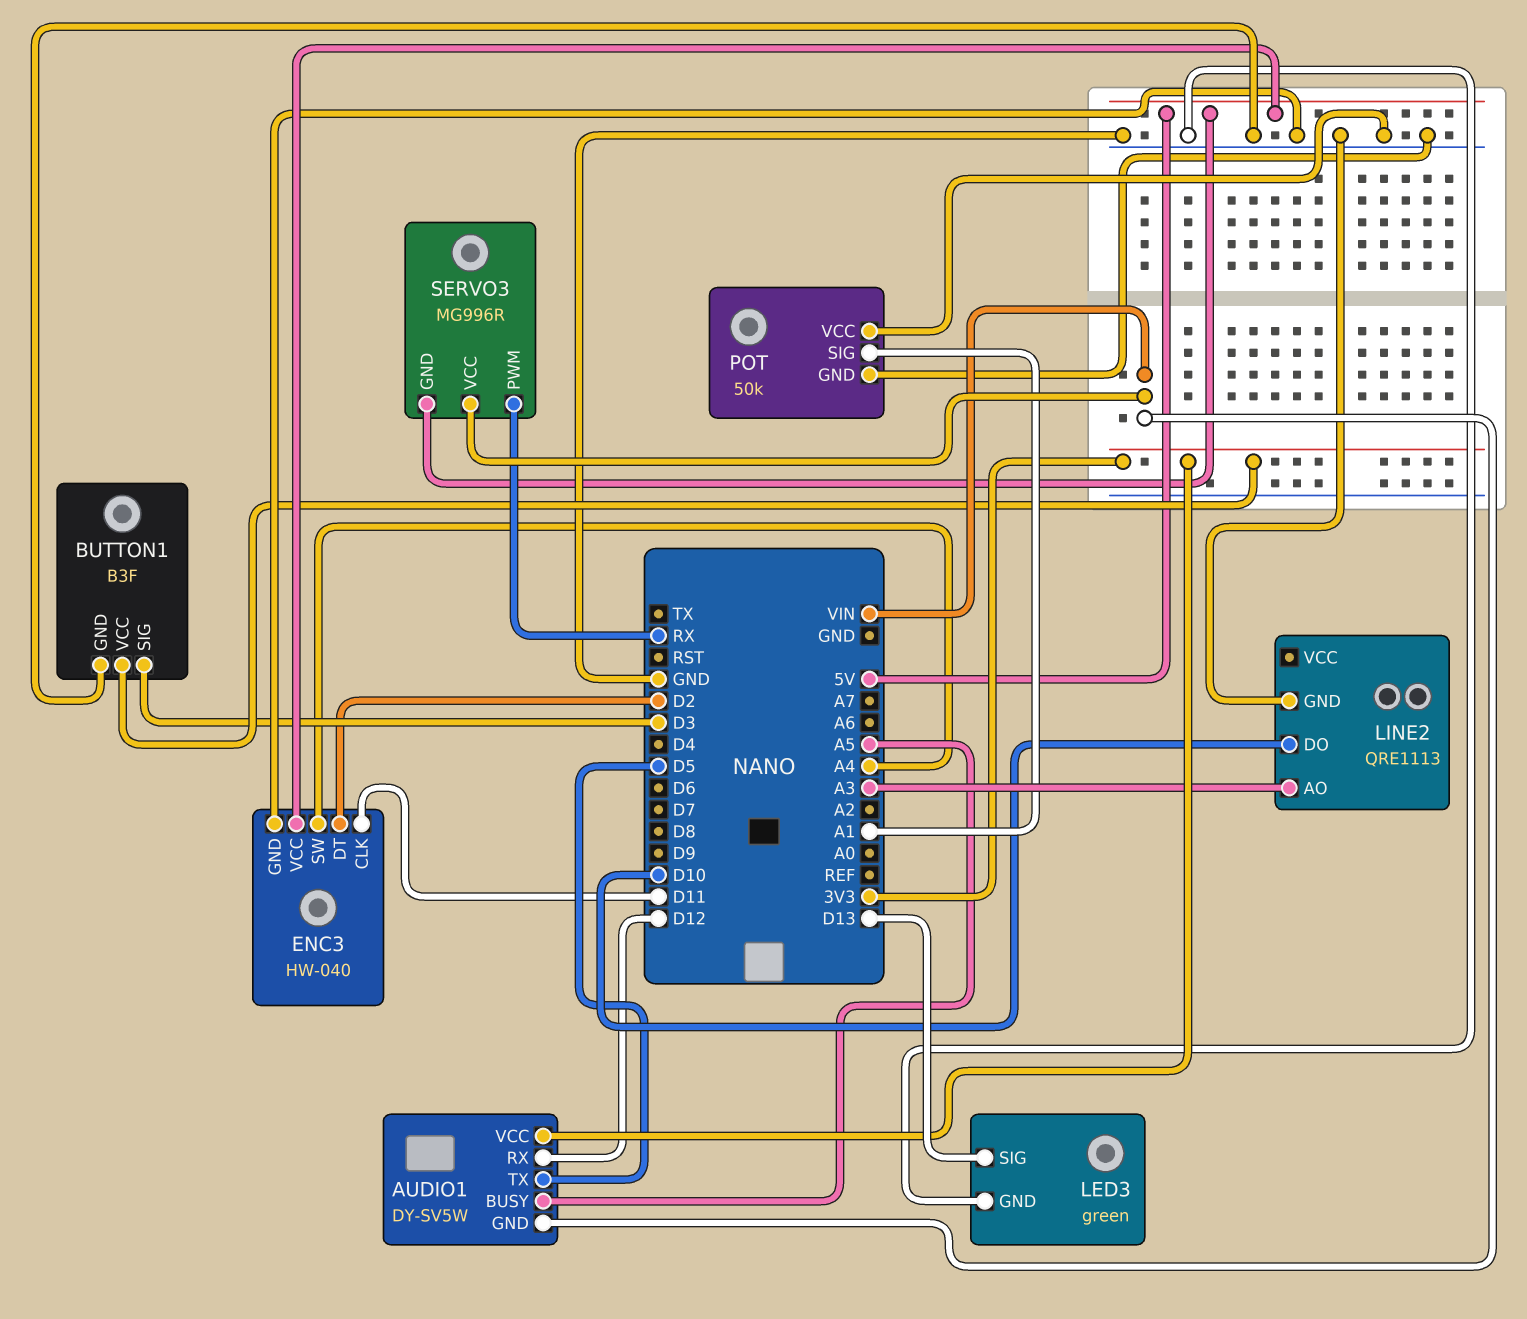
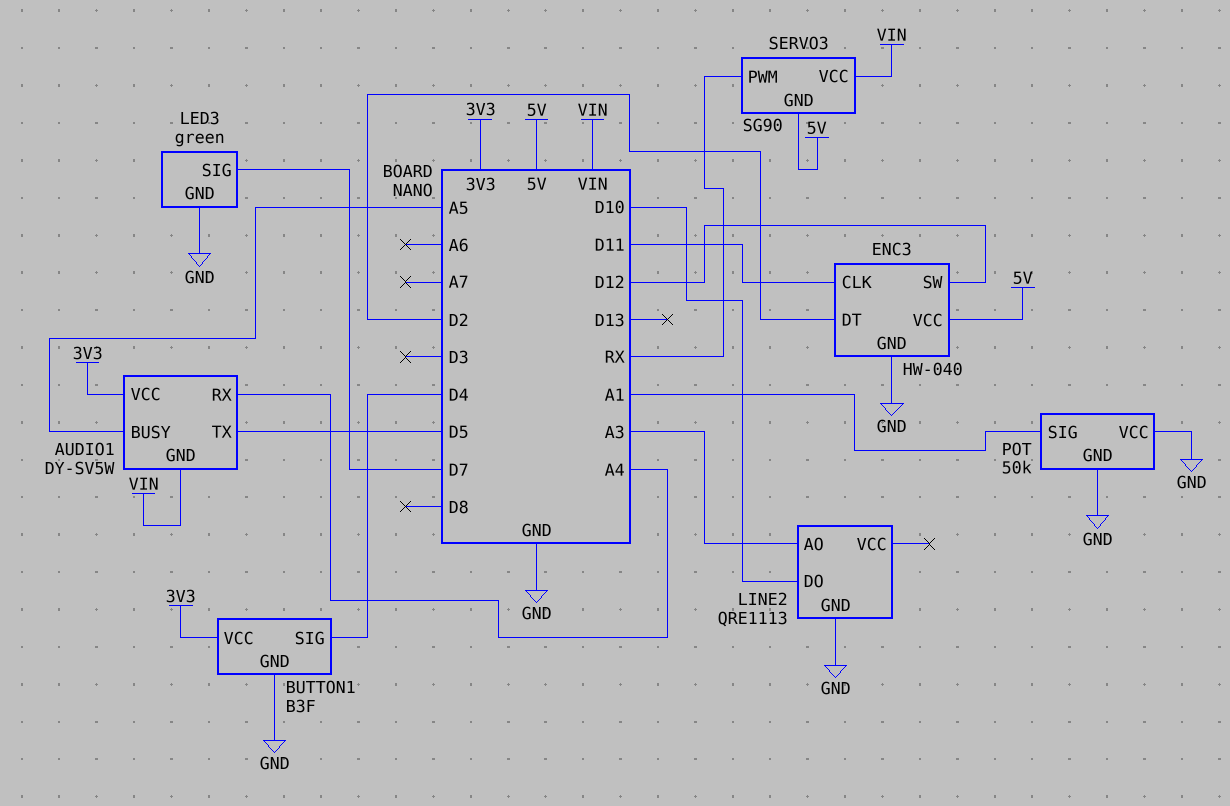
AUDIO1 pin RX: D12 -> A4
BUTTON1 pin SIG: D3 -> D4
ENC3 pin SW: A4 -> D12
LED3 pin SIG: D13 -> D7
SERVO3: MG996R -> SG90

